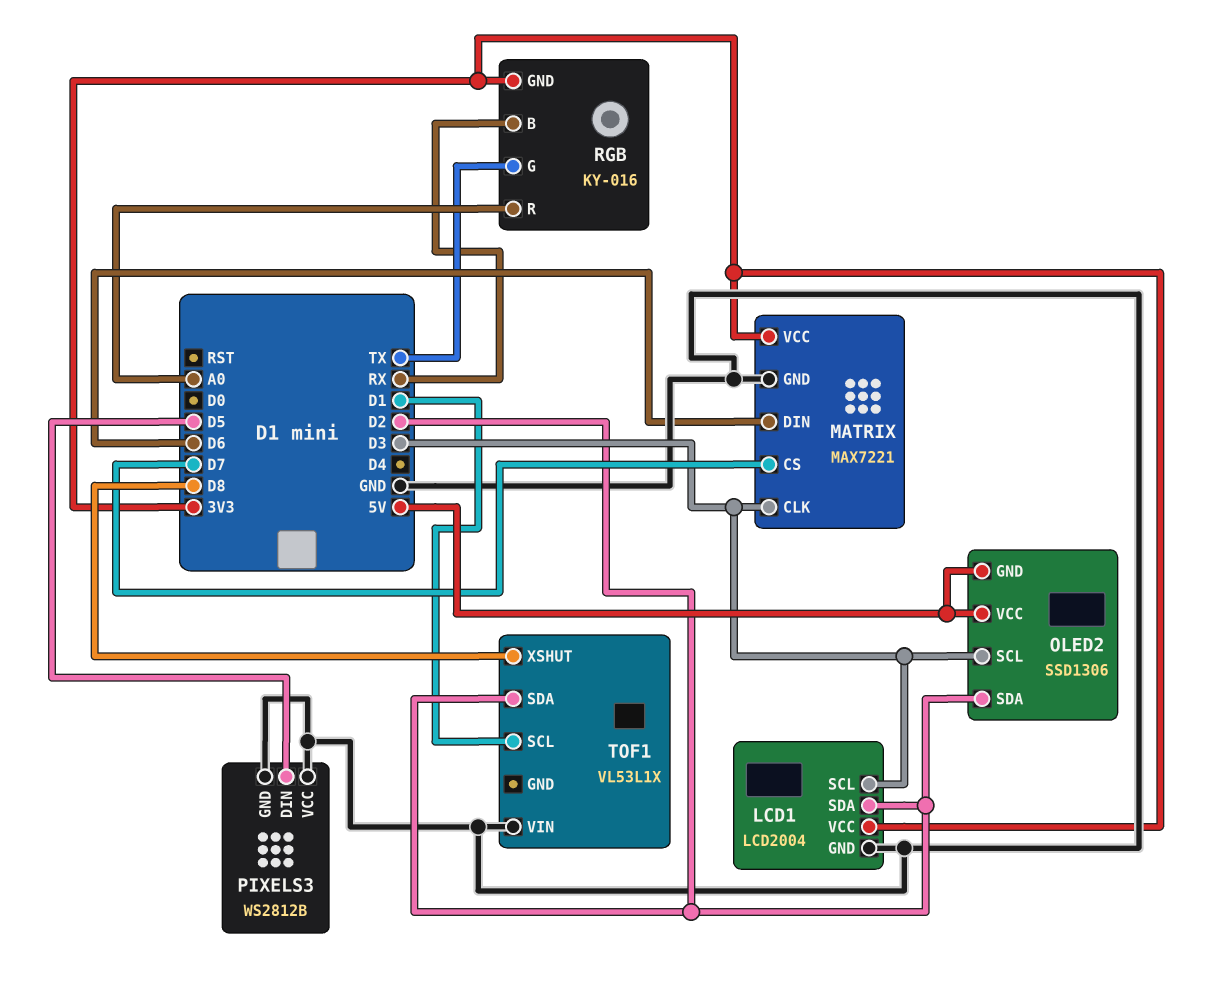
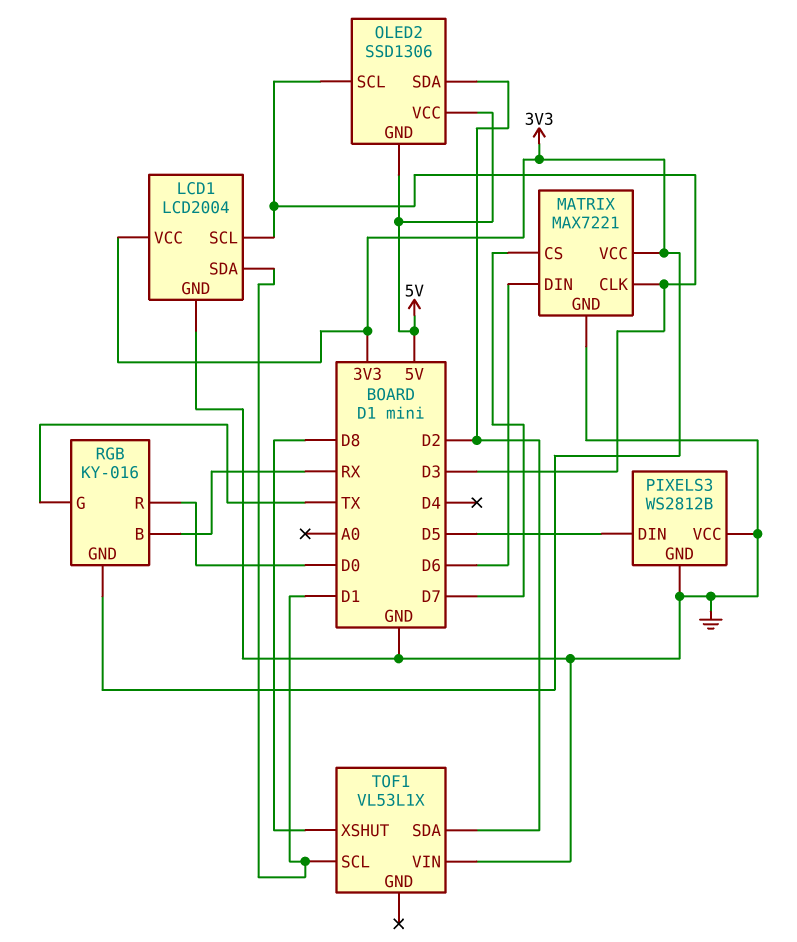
LCD1 pin SDA: D2 -> D1
RGB pin R: A0 -> D0

